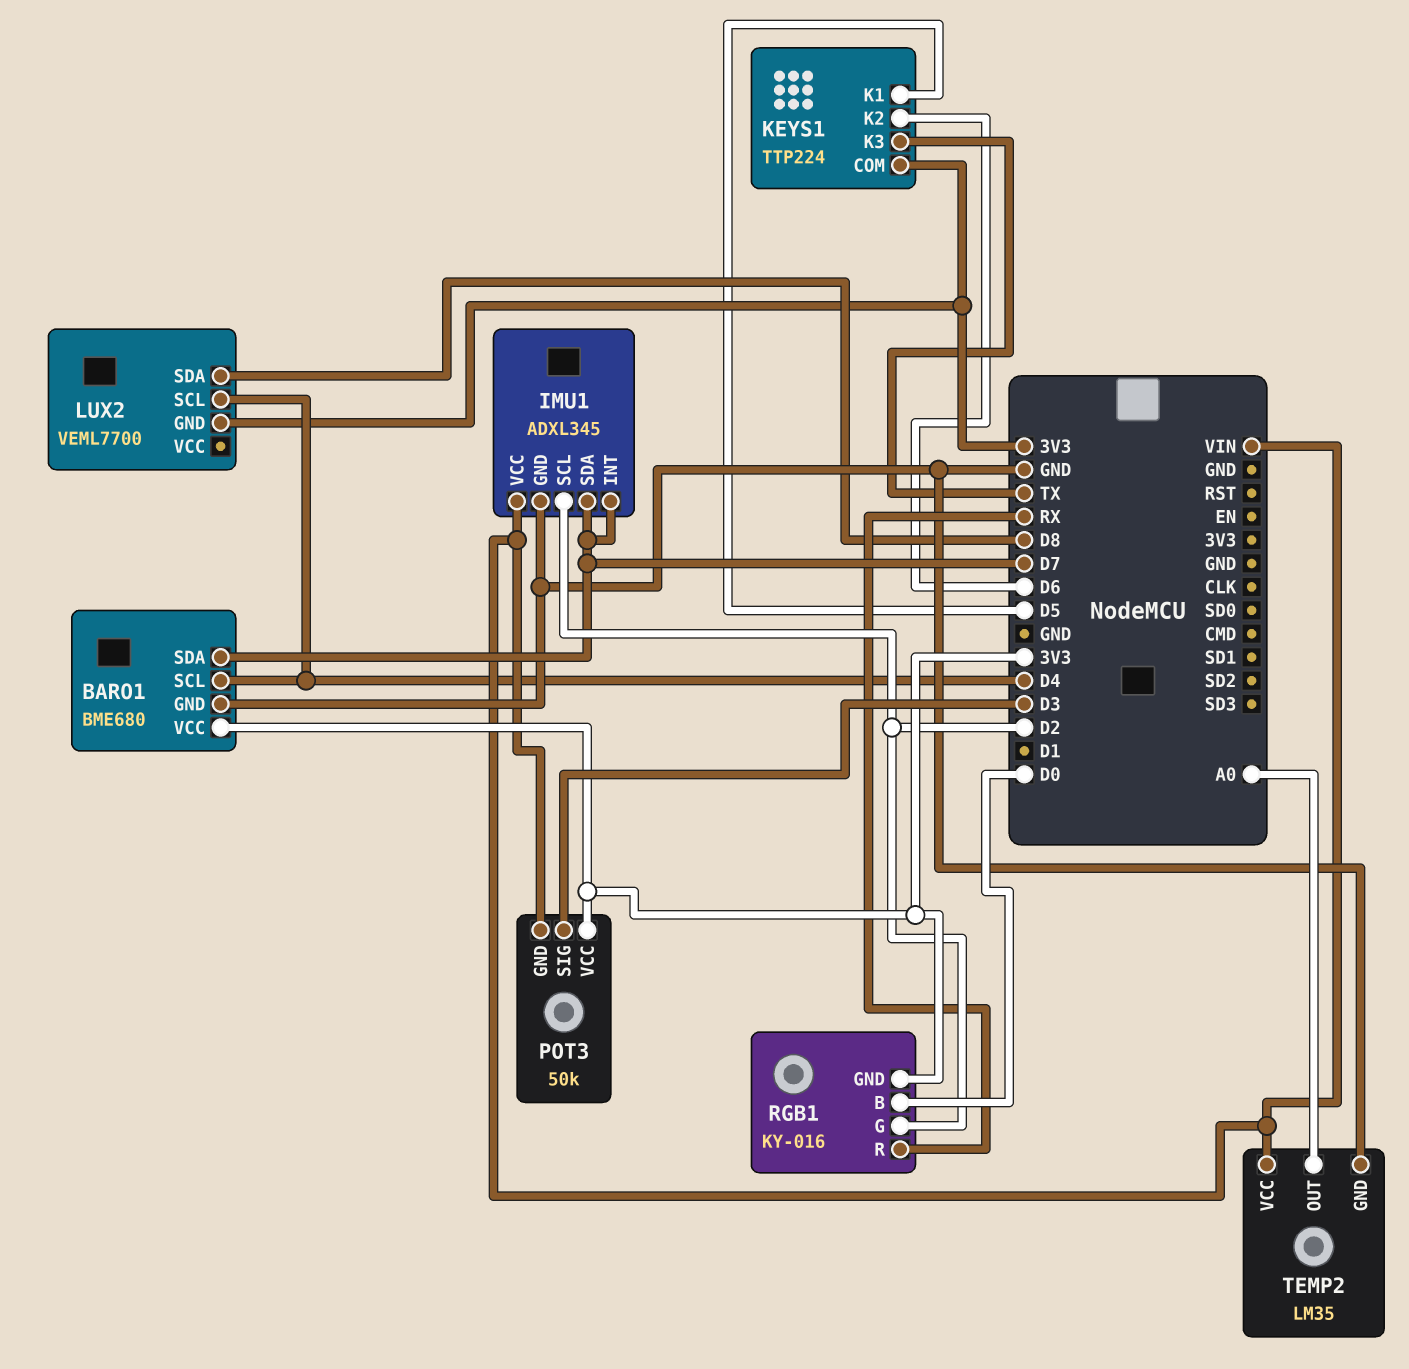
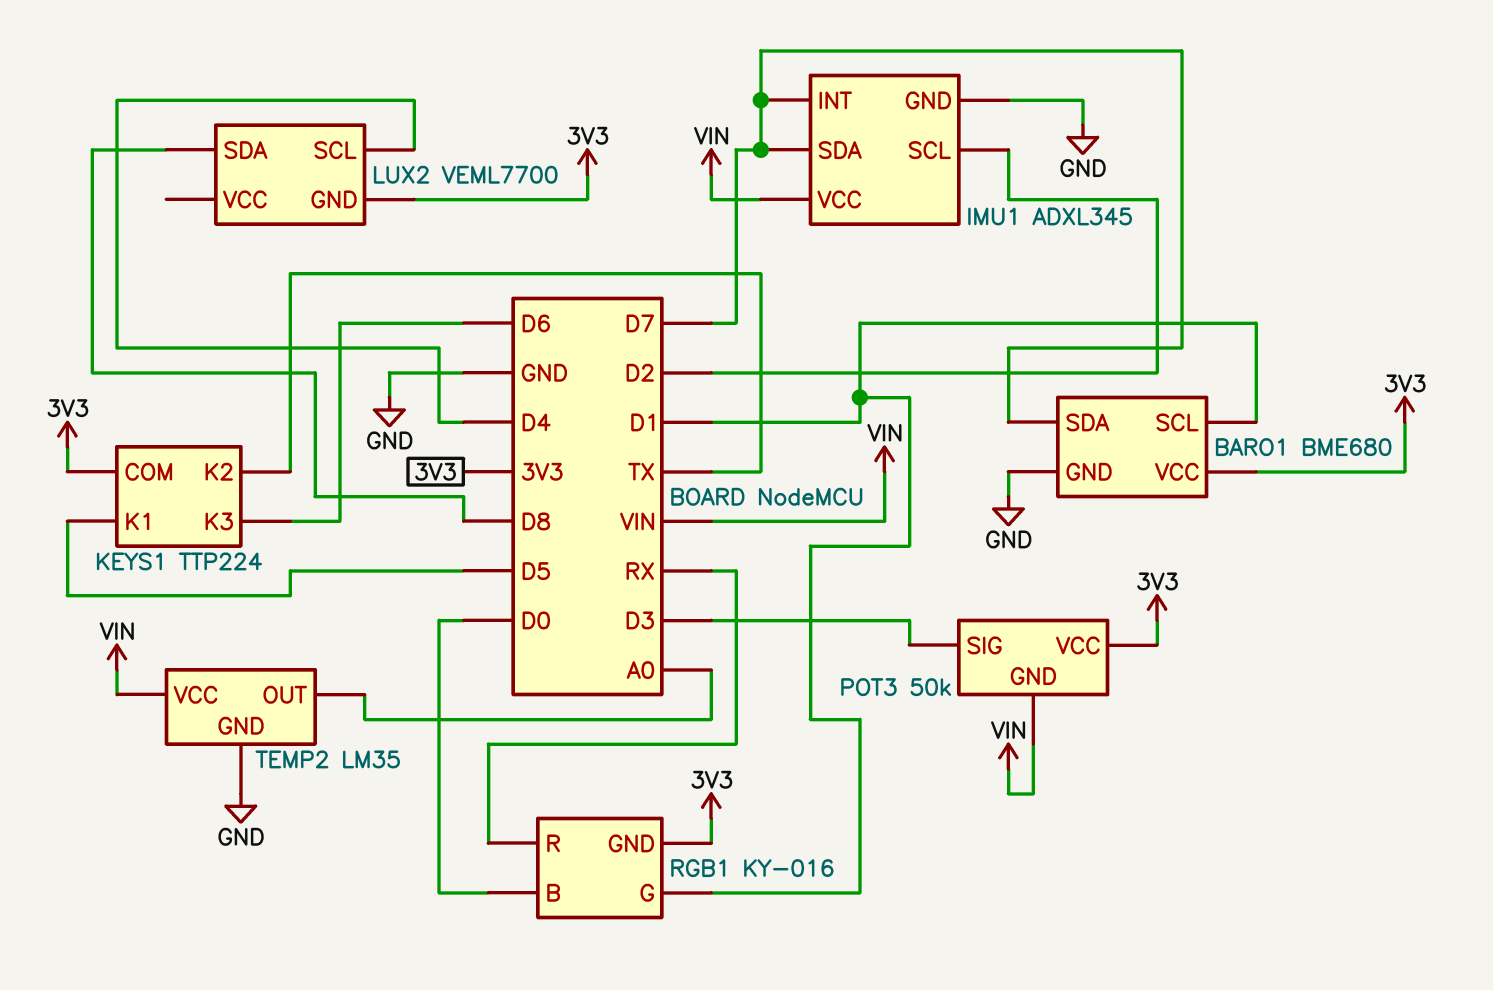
BARO1 pin SCL: D4 -> D1
KEYS1 pin K2: D6 -> TX
KEYS1 pin K3: TX -> D6
RGB1 pin G: D2 -> D1

